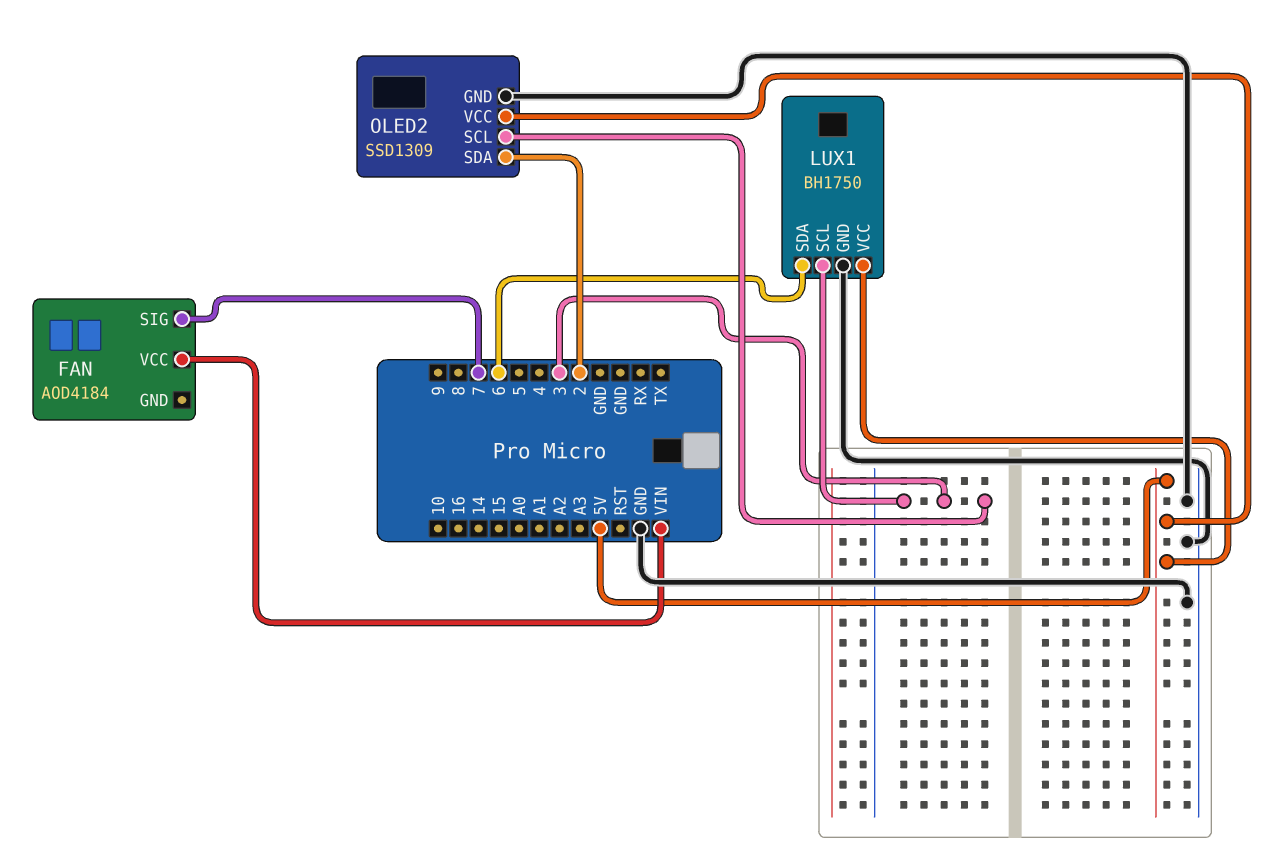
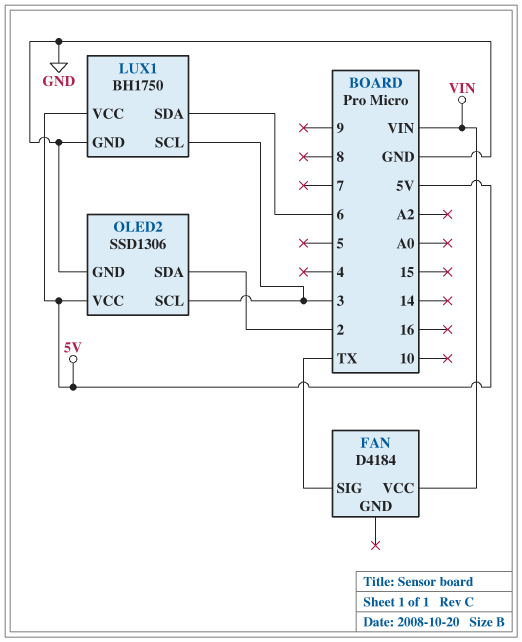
FAN: AOD4184 -> D4184
FAN pin SIG: 7 -> TX
OLED2: SSD1309 -> SSD1306

